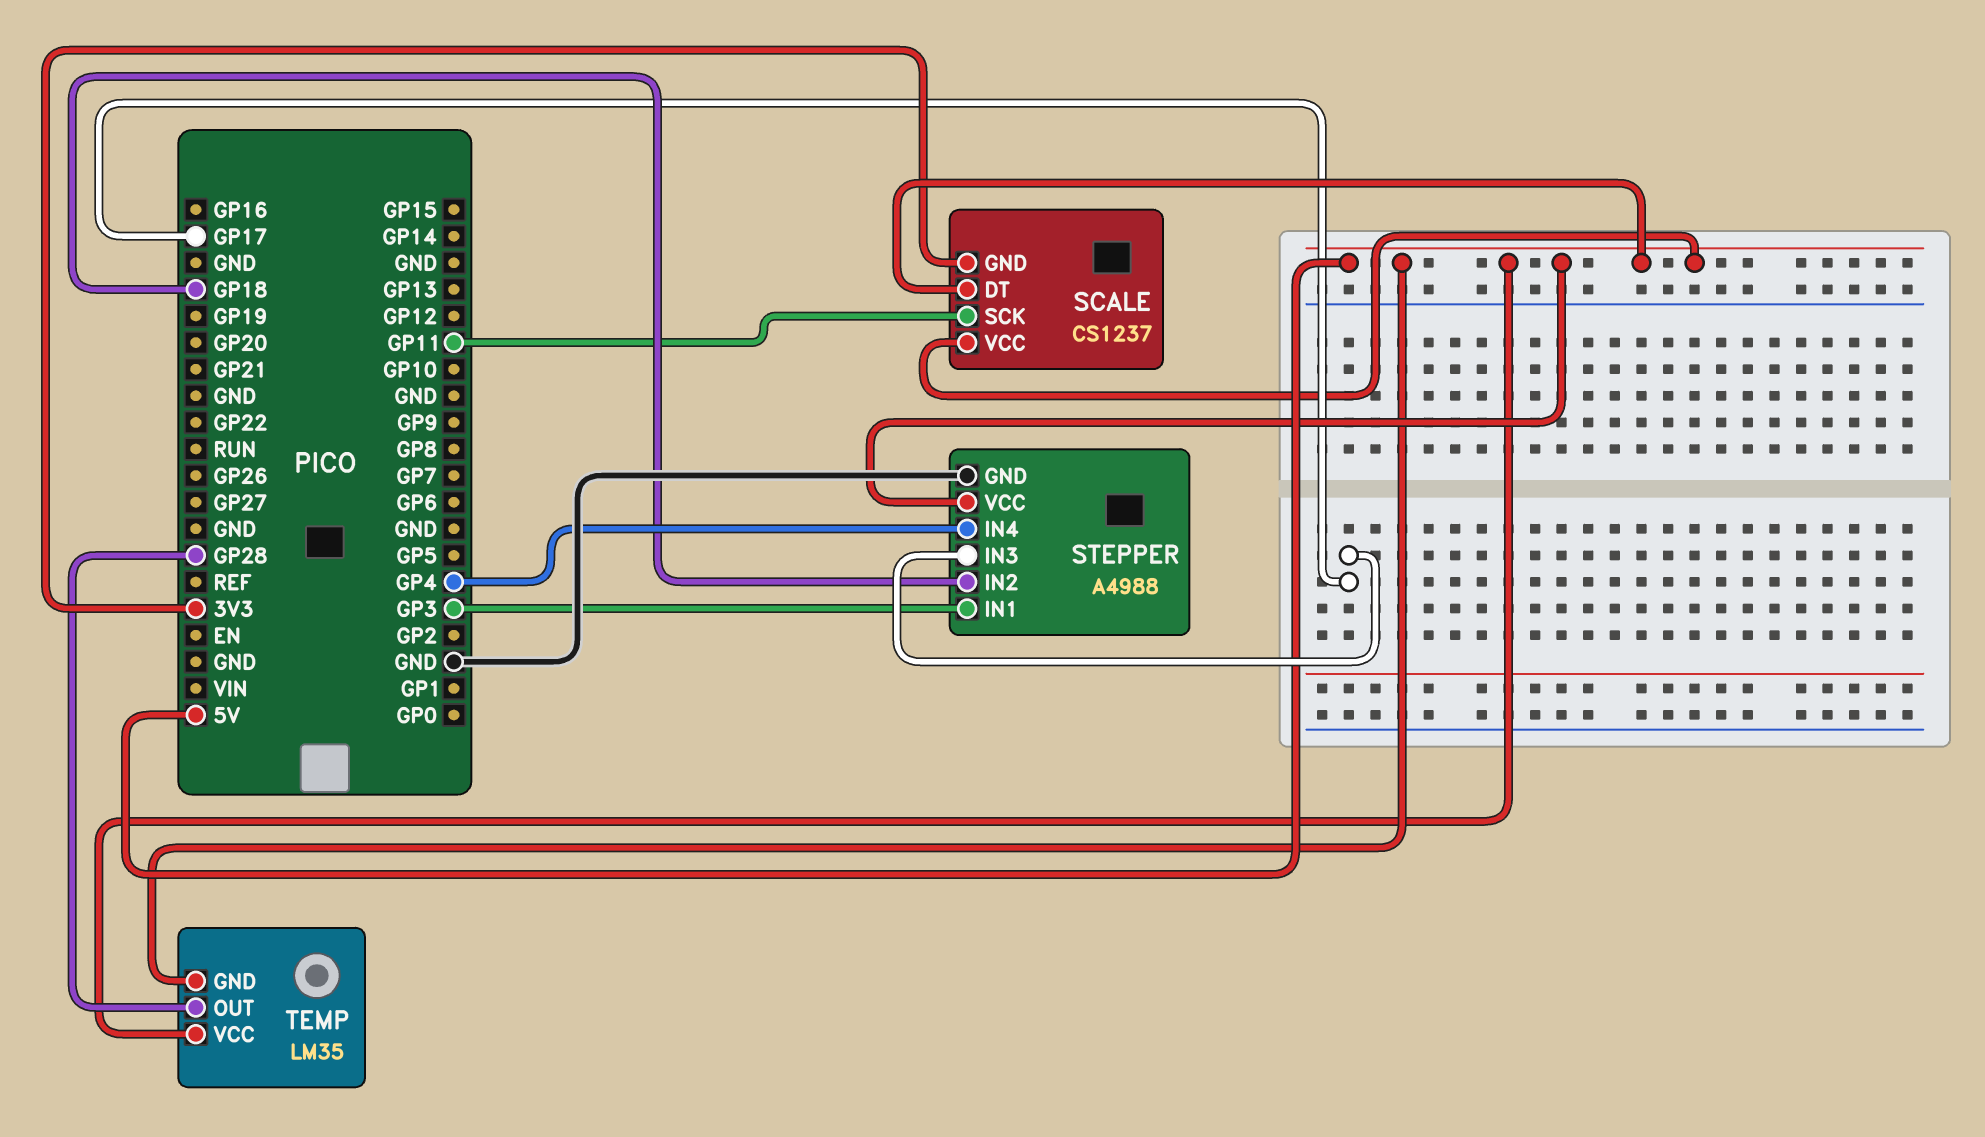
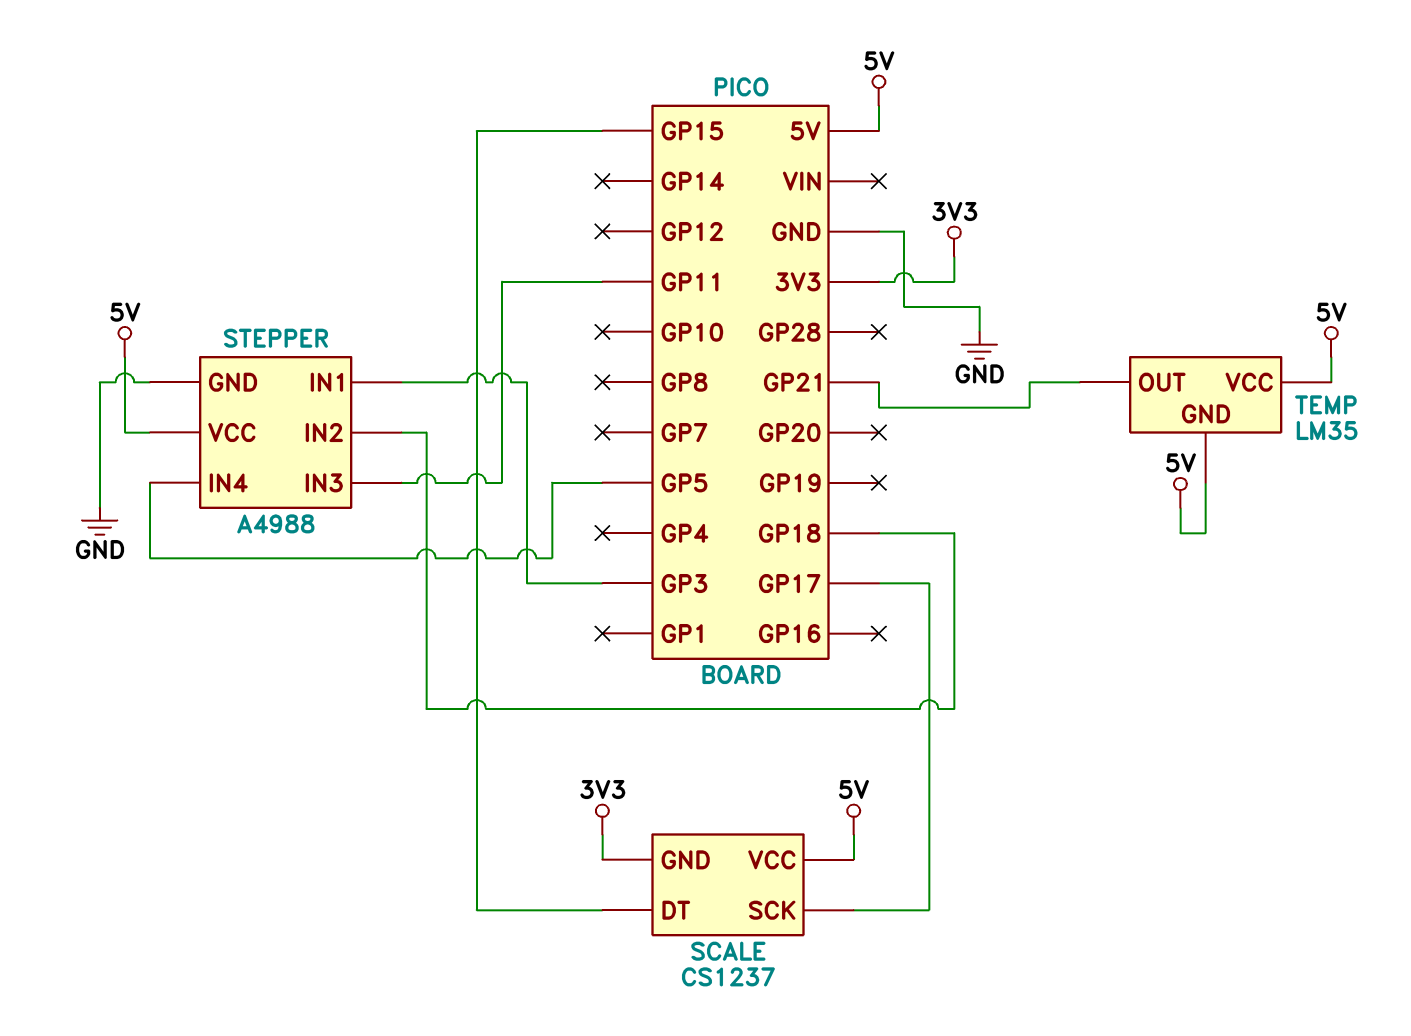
SCALE pin DT: 5V -> GP15
SCALE pin SCK: GP11 -> GP17
STEPPER pin IN3: GP17 -> GP11
STEPPER pin IN4: GP4 -> GP5
TEMP pin OUT: GP28 -> GP21

